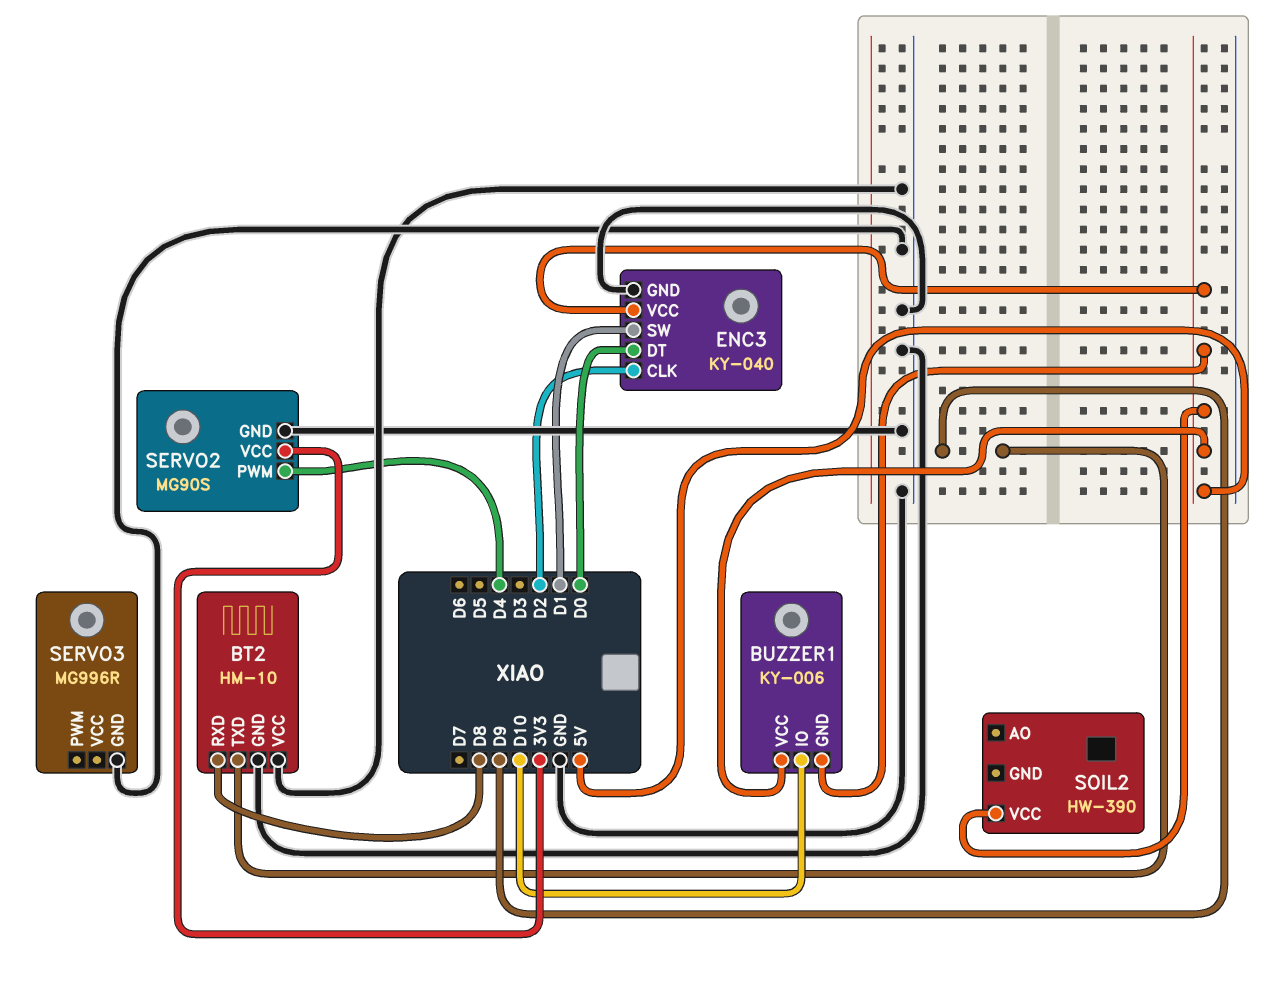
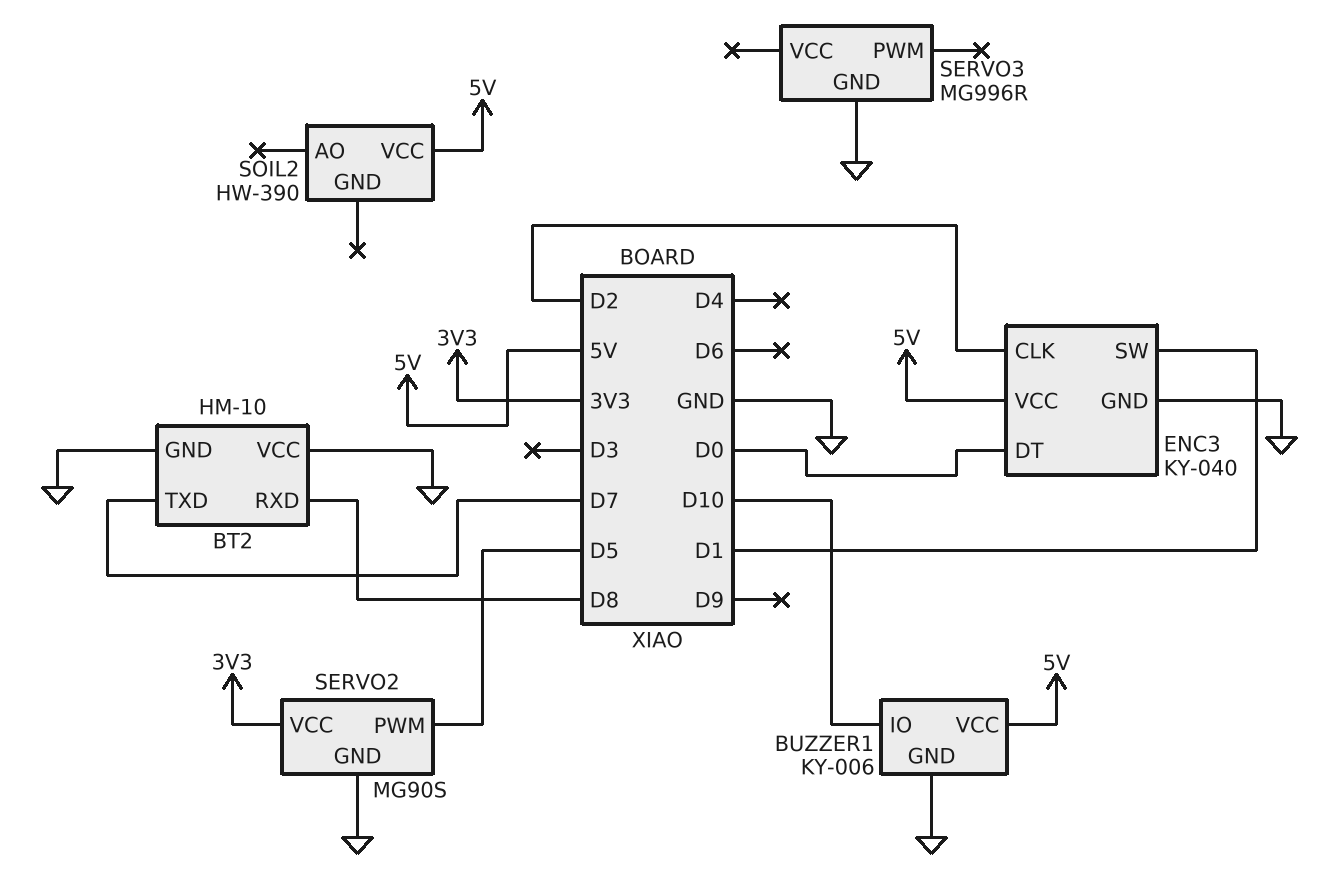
BT2 pin TXD: D9 -> D7
BUZZER1 pin GND: 5V -> GND
SERVO2 pin PWM: D4 -> D5

